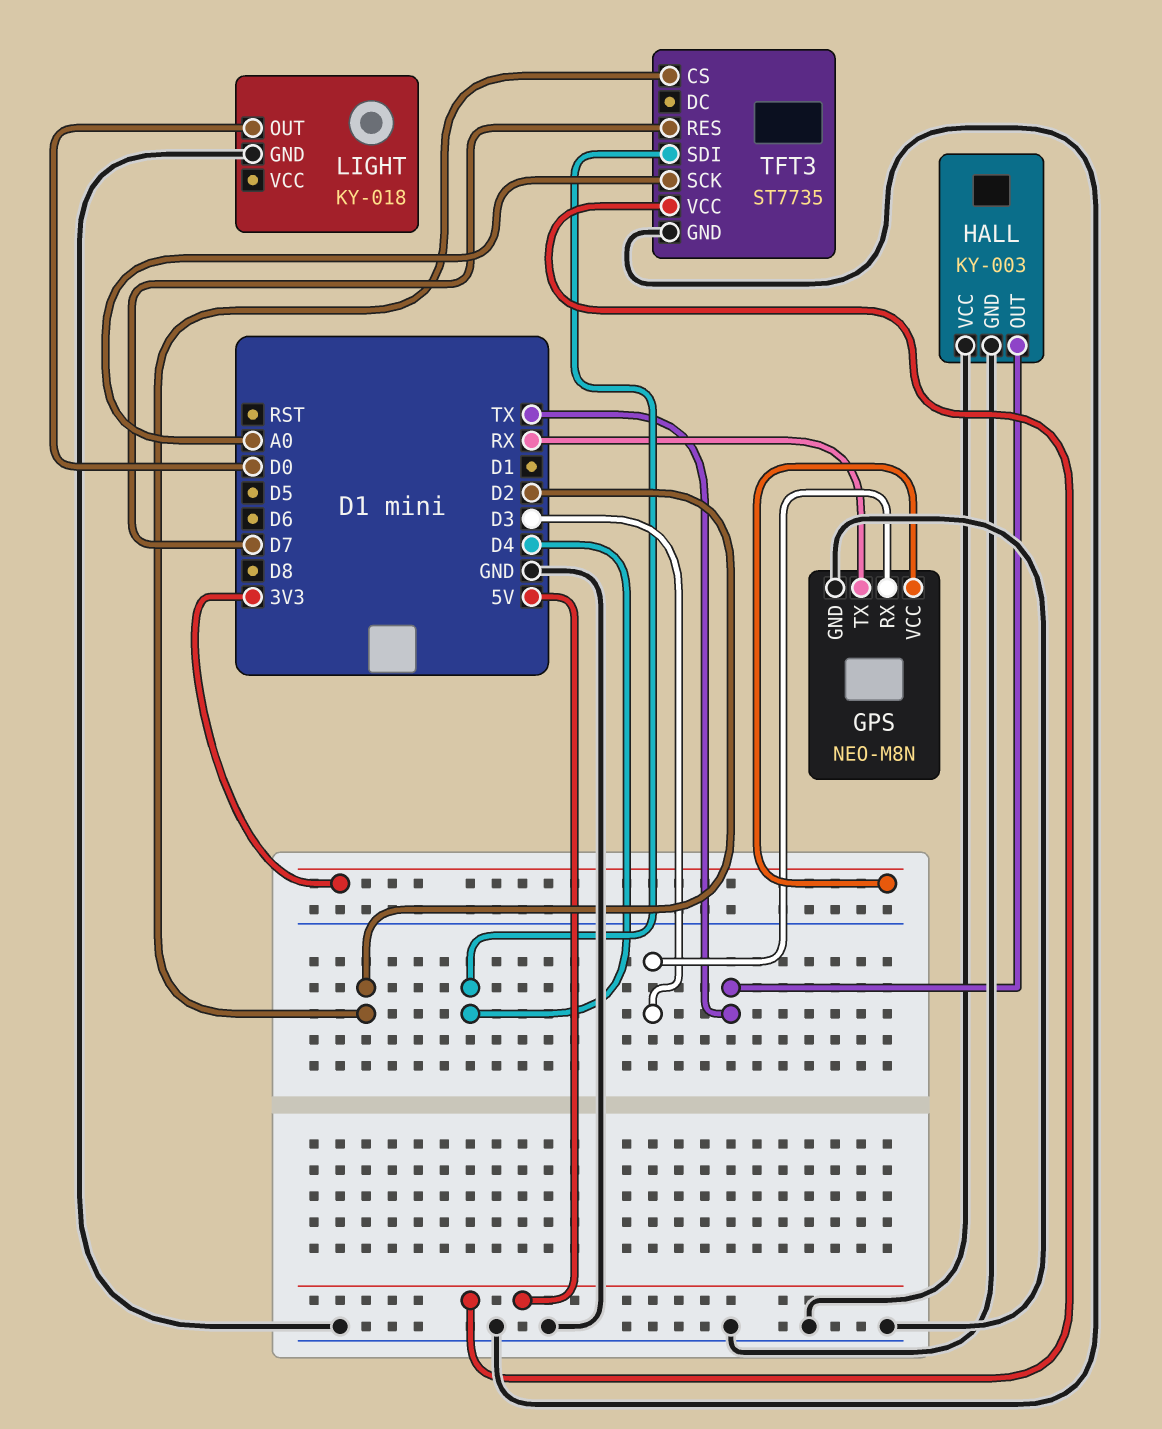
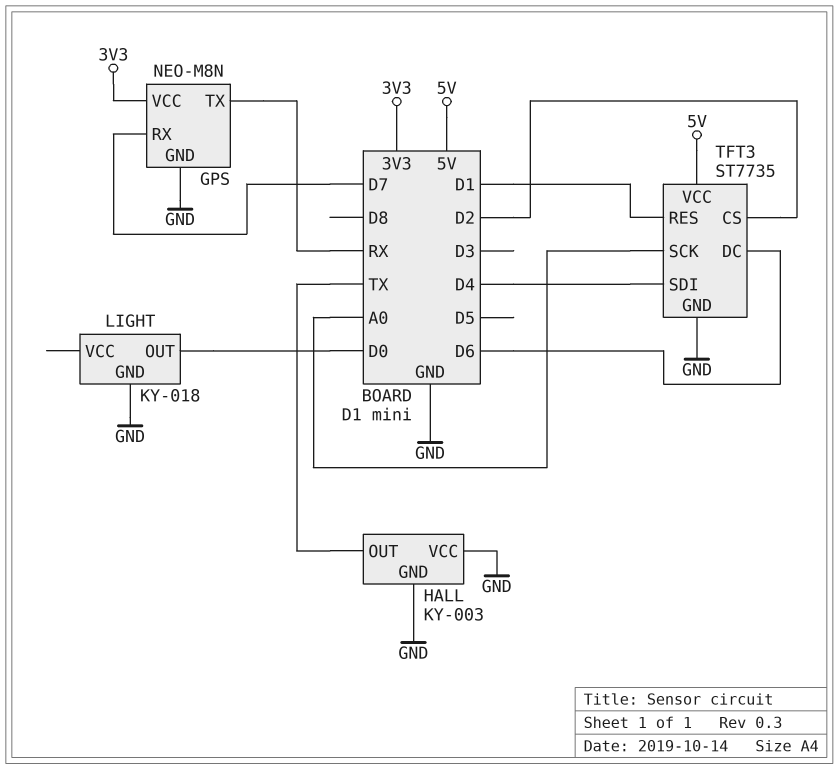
GPS pin RX: D3 -> D7
TFT3 pin DC: none -> D6
TFT3 pin RES: D7 -> D1

